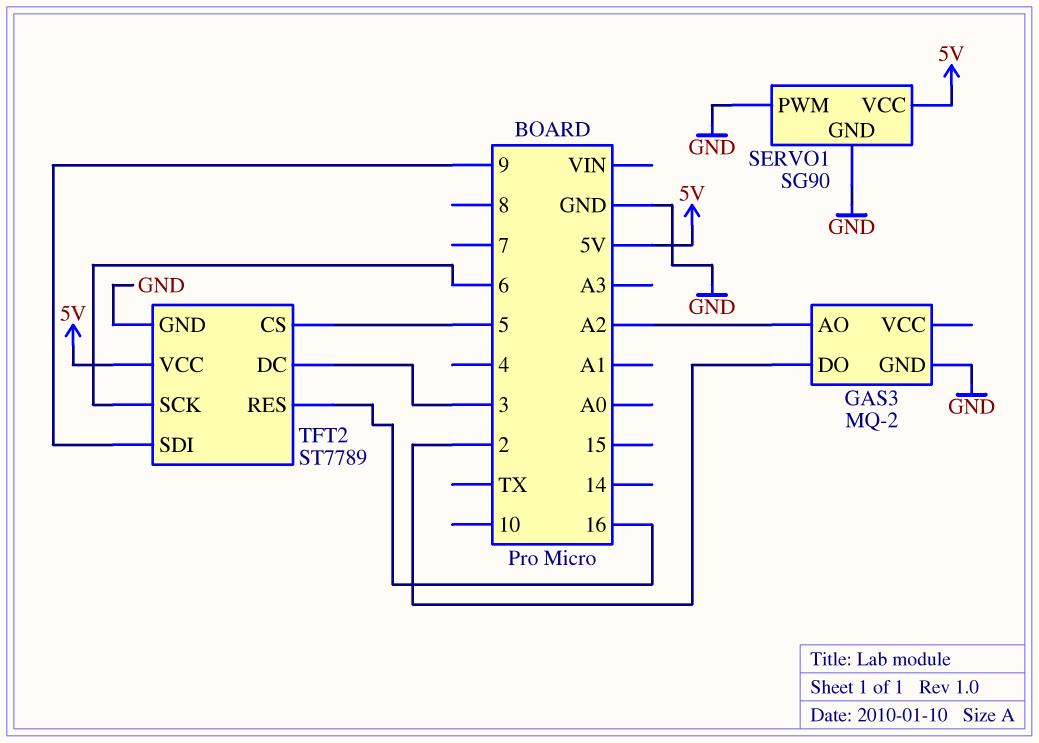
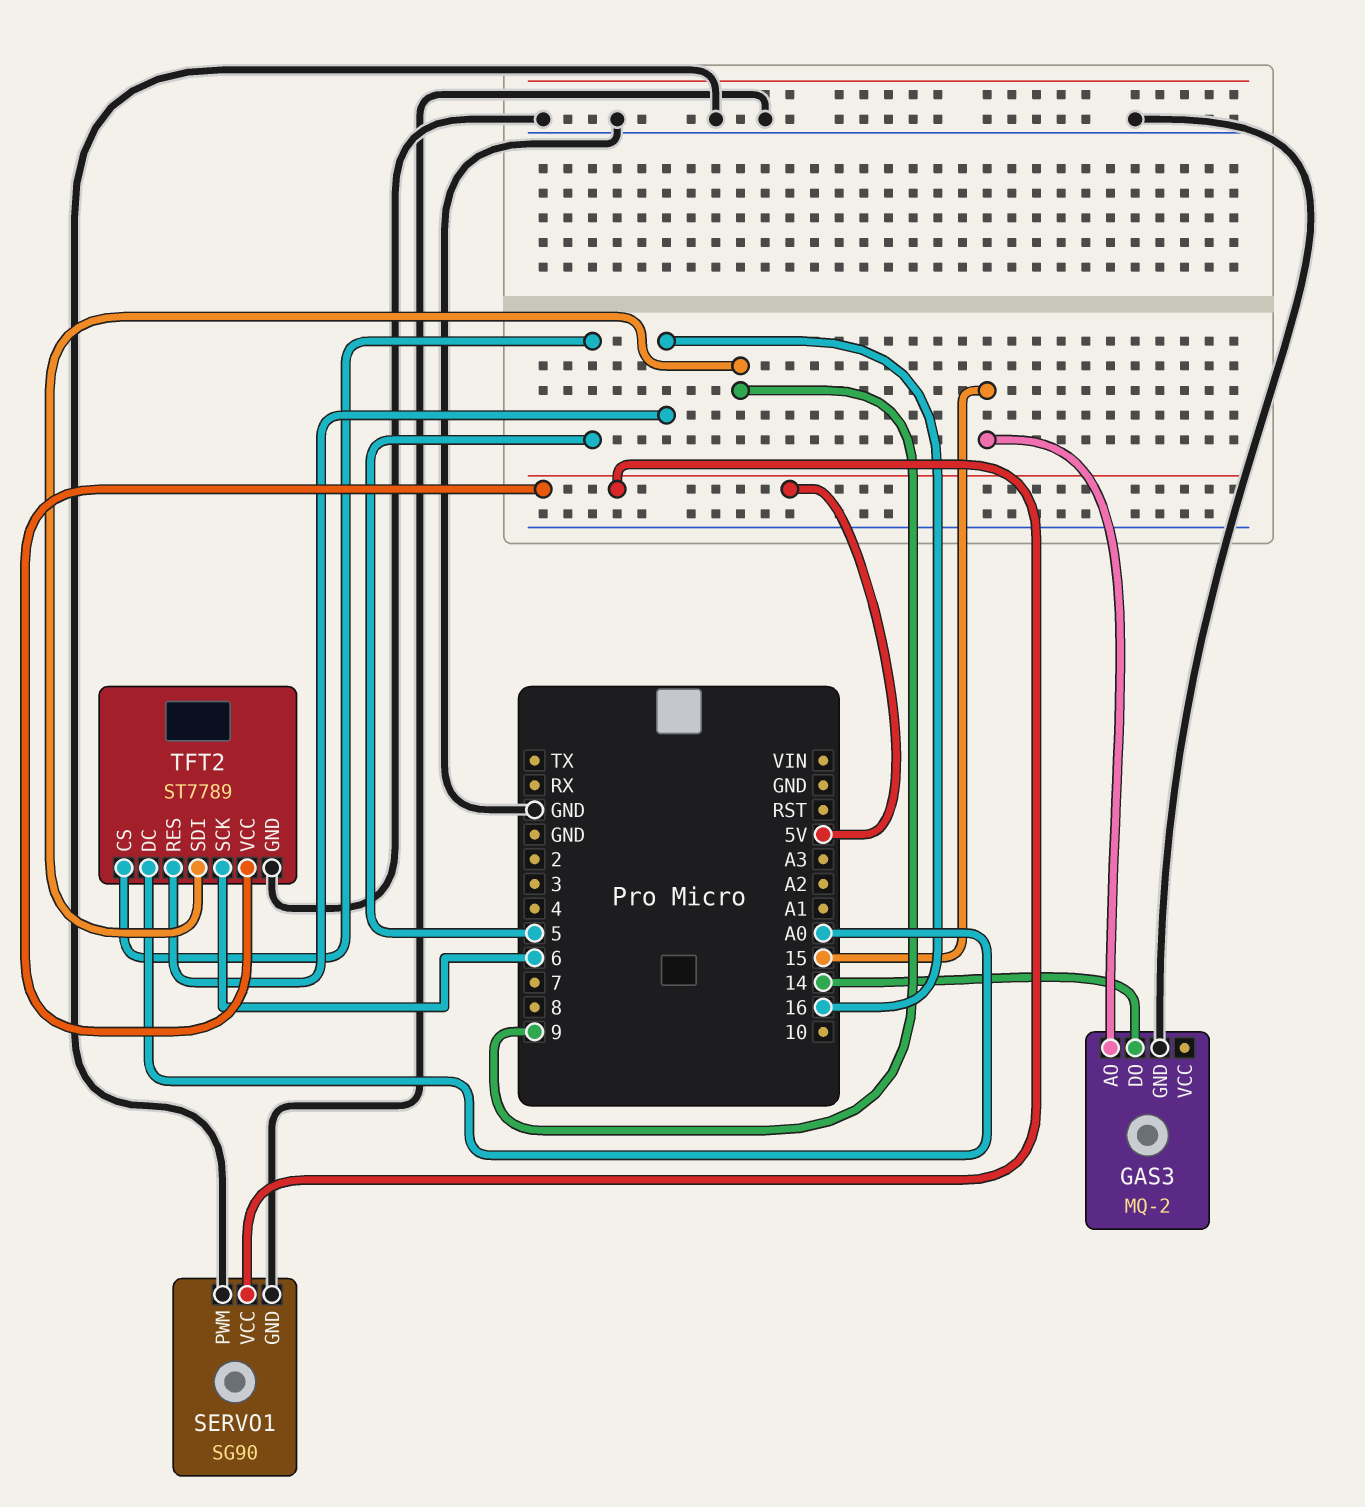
GAS3 pin AO: A2 -> 15
GAS3 pin DO: 2 -> 14
TFT2 pin DC: 3 -> A0

